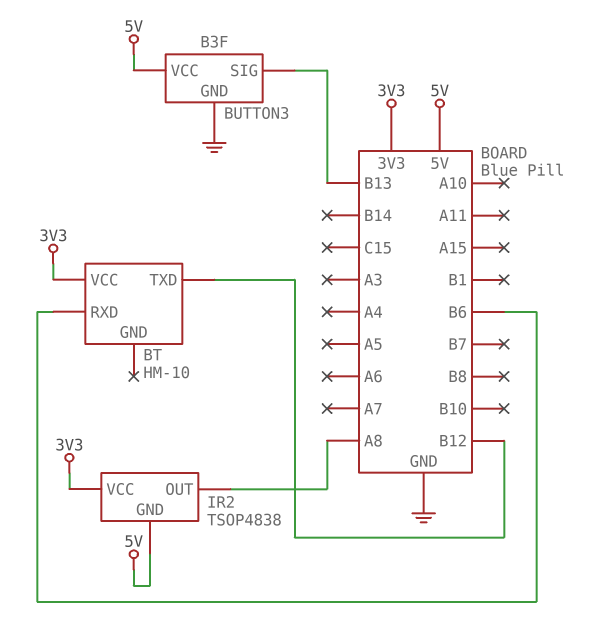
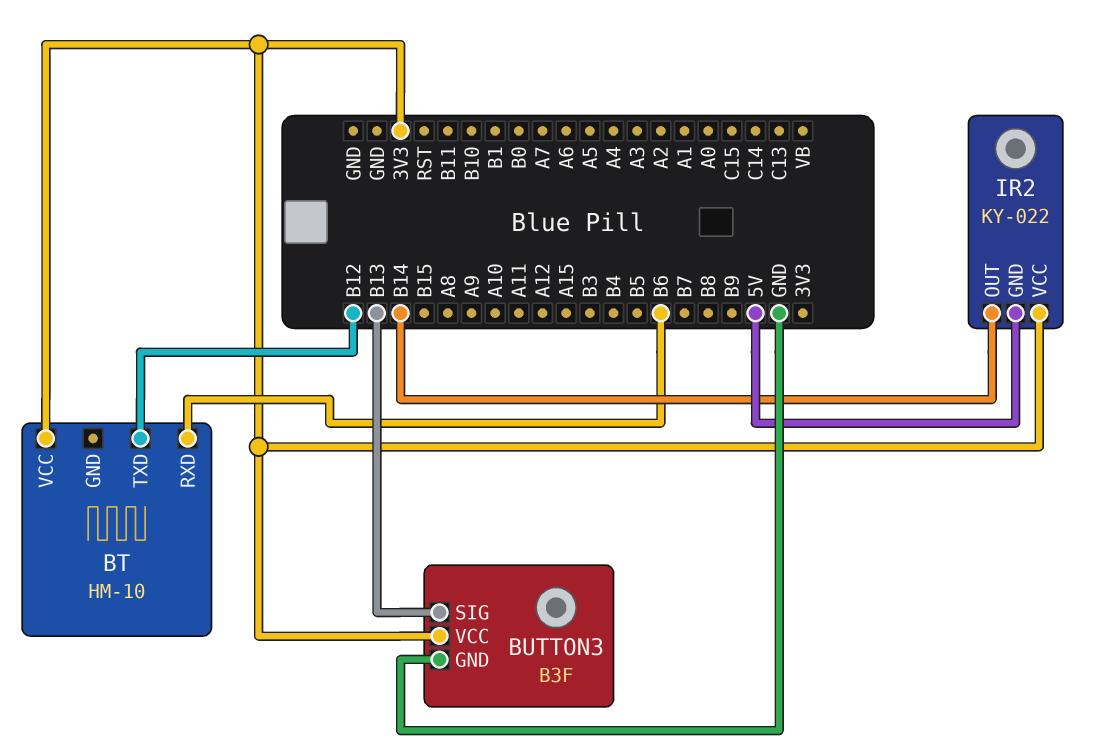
BUTTON3 pin VCC: 5V -> 3V3
IR2: TSOP4838 -> KY-022
IR2 pin OUT: A8 -> B14

